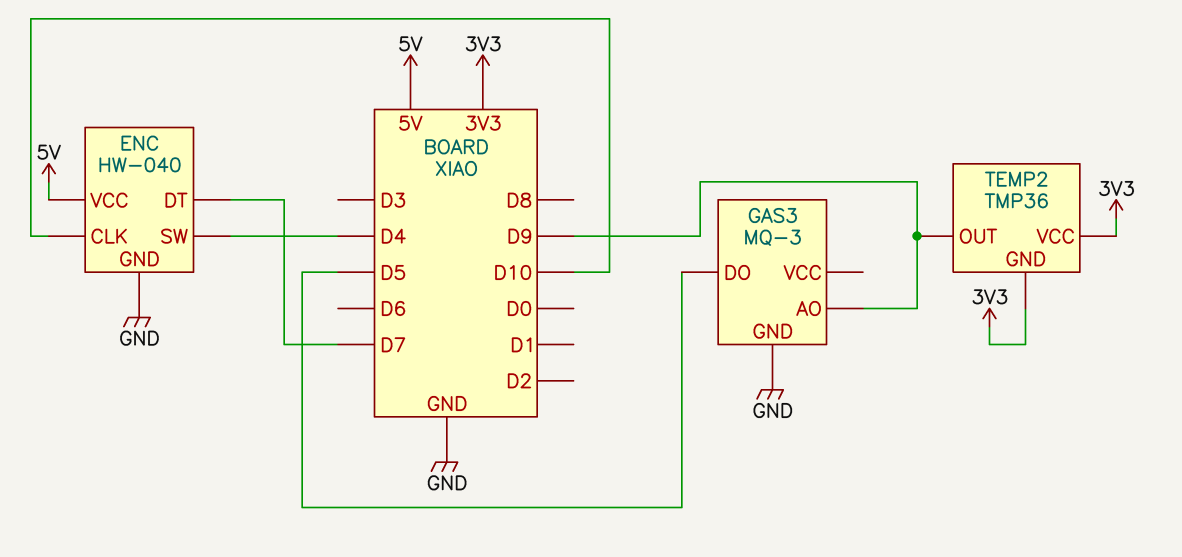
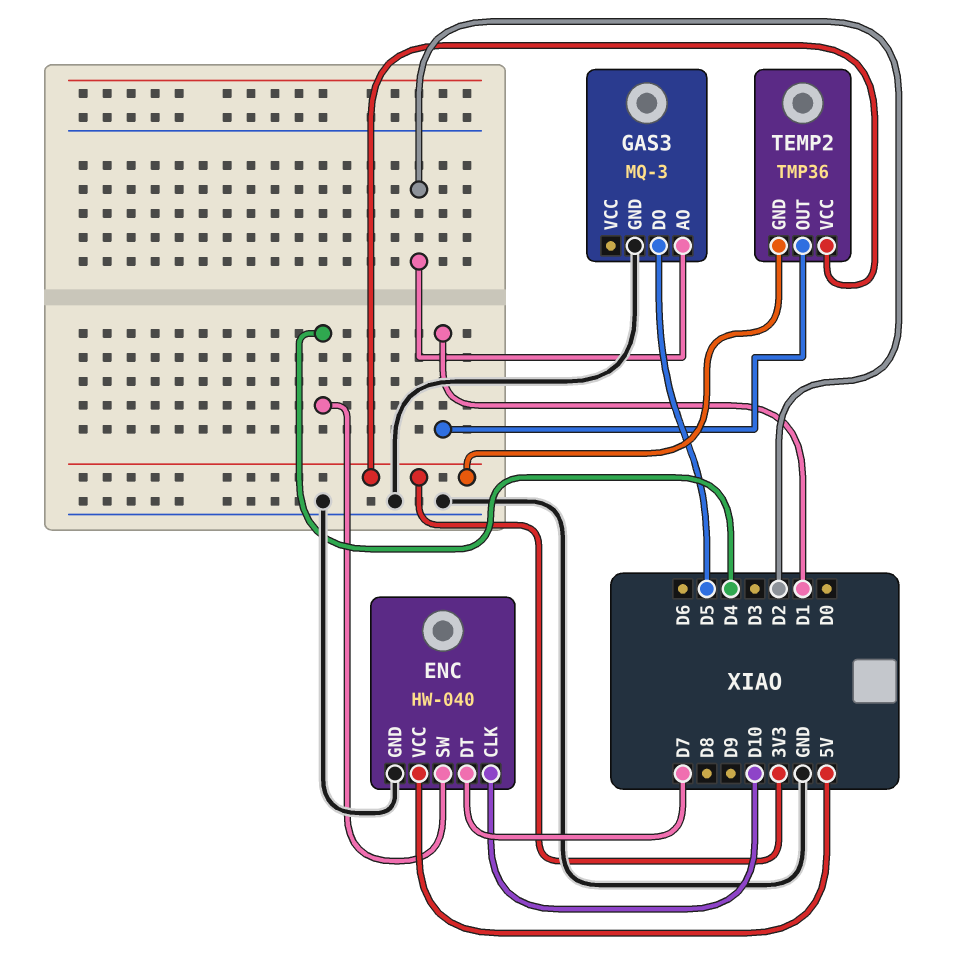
GAS3 pin AO: D9 -> D2
TEMP2 pin OUT: D9 -> D1

